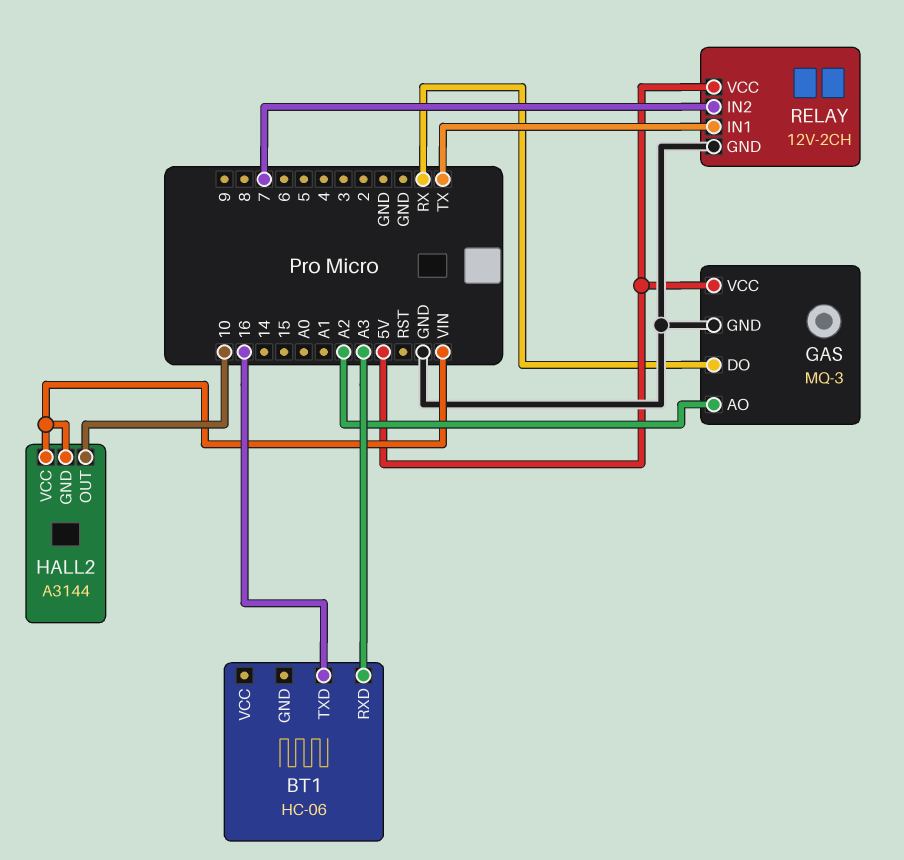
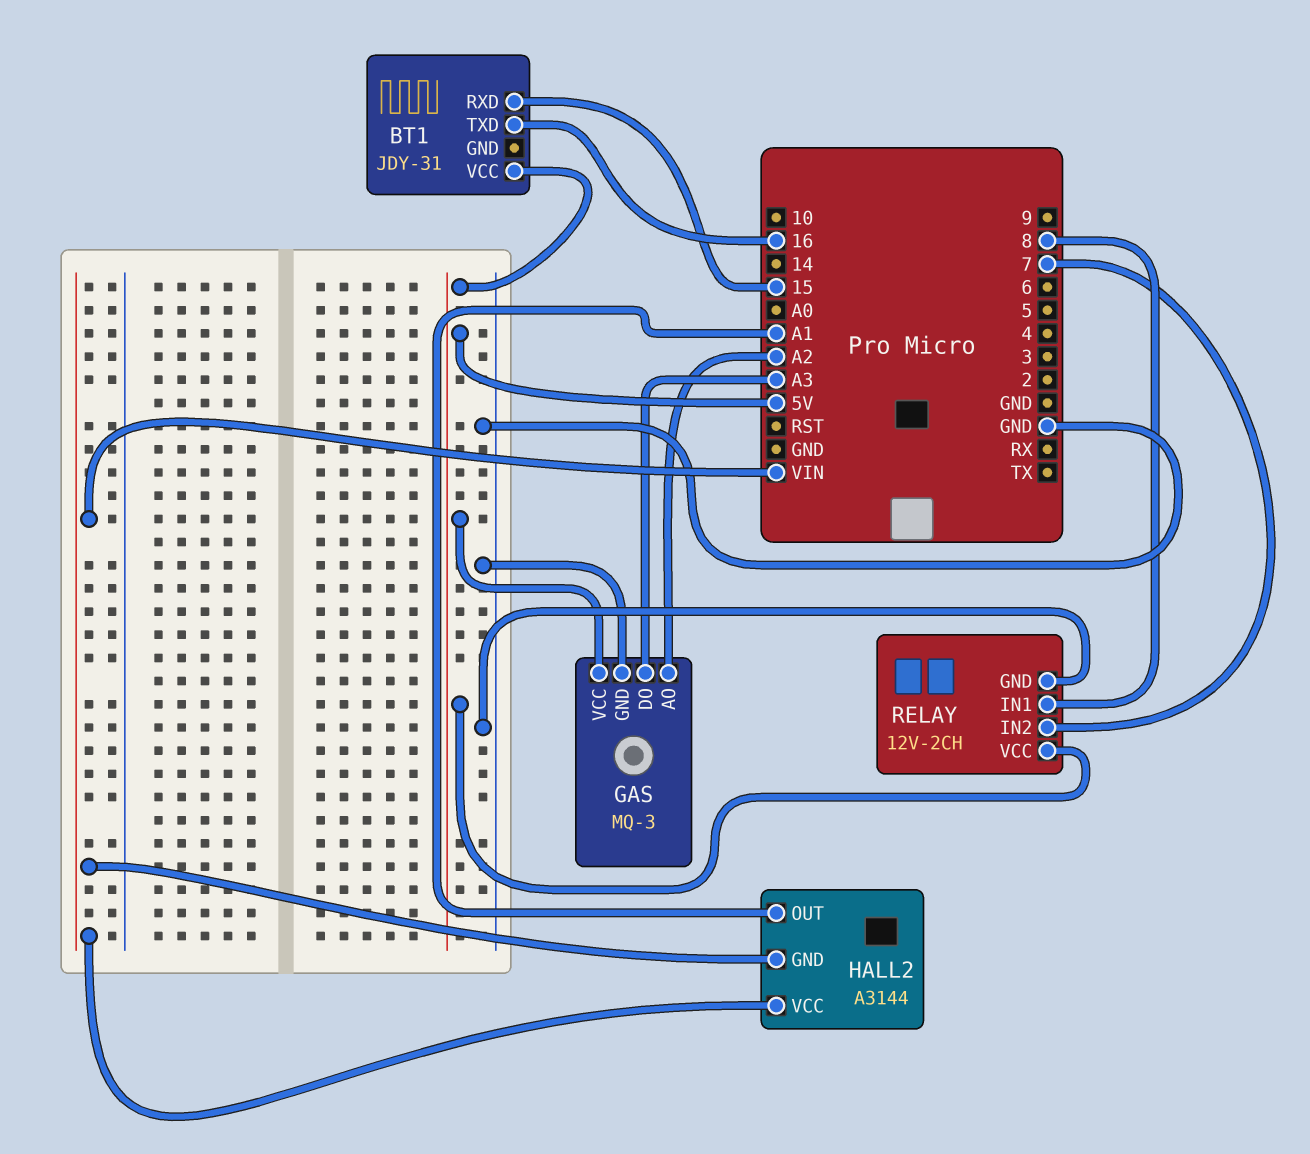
BT1: HC-06 -> JDY-31
BT1 pin RXD: A3 -> 15
BT1 pin VCC: none -> 5V
GAS pin DO: RX -> A3
HALL2 pin OUT: 10 -> A1
RELAY pin IN1: TX -> 8

